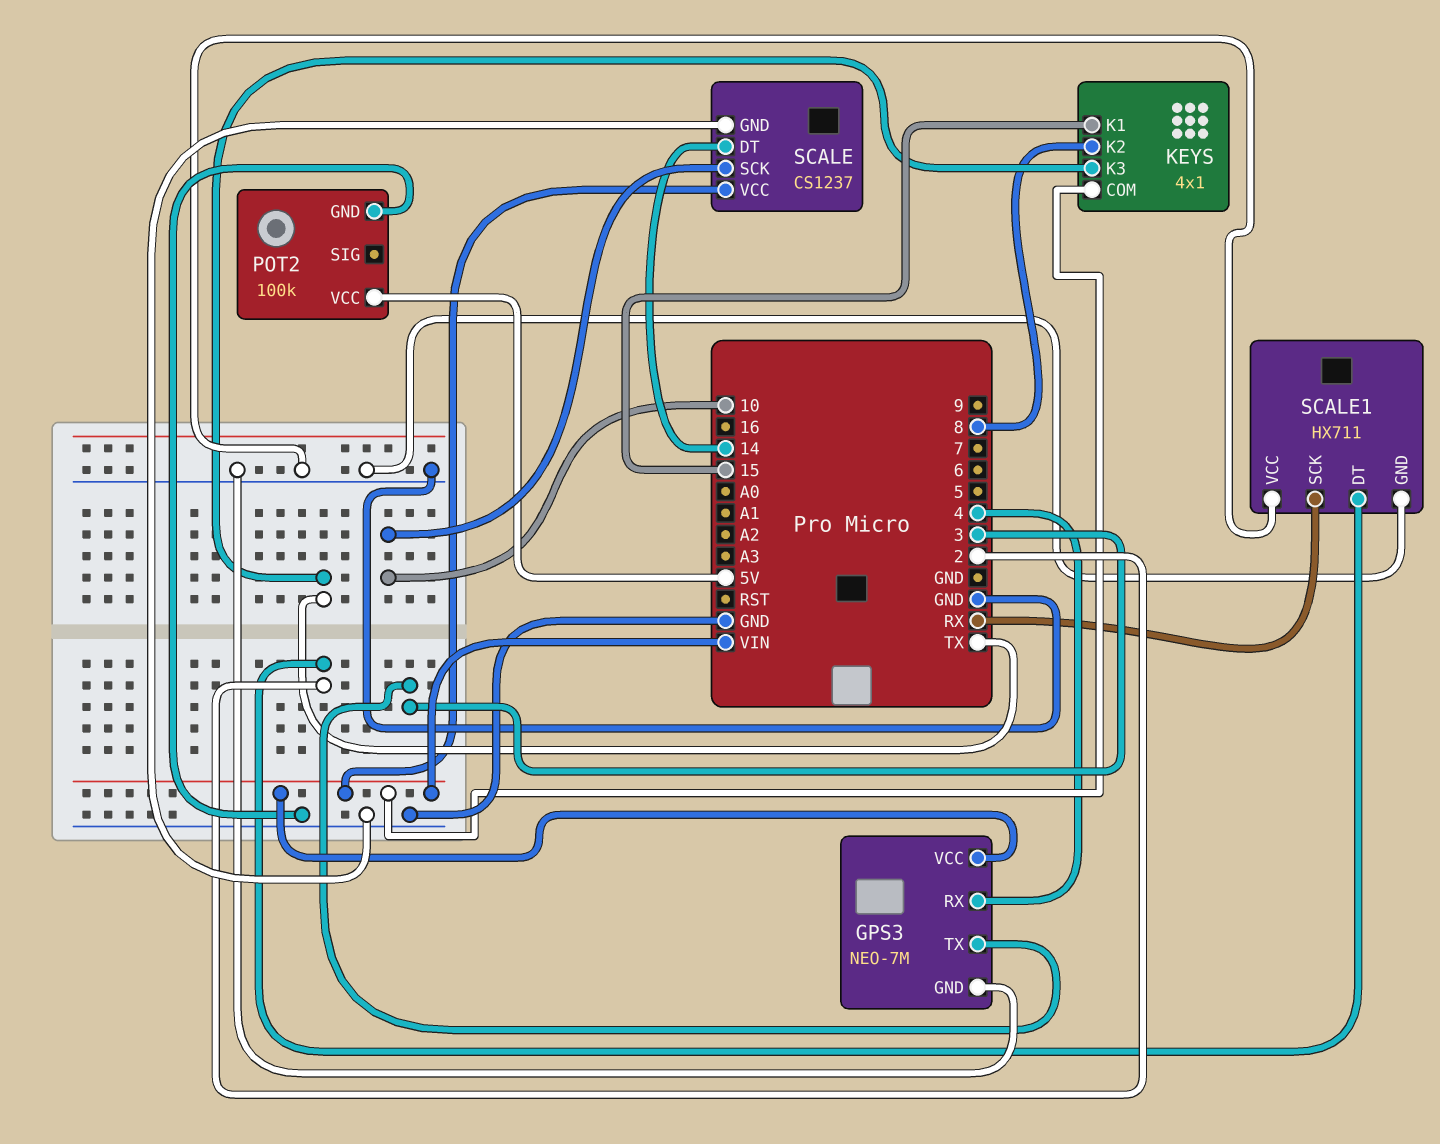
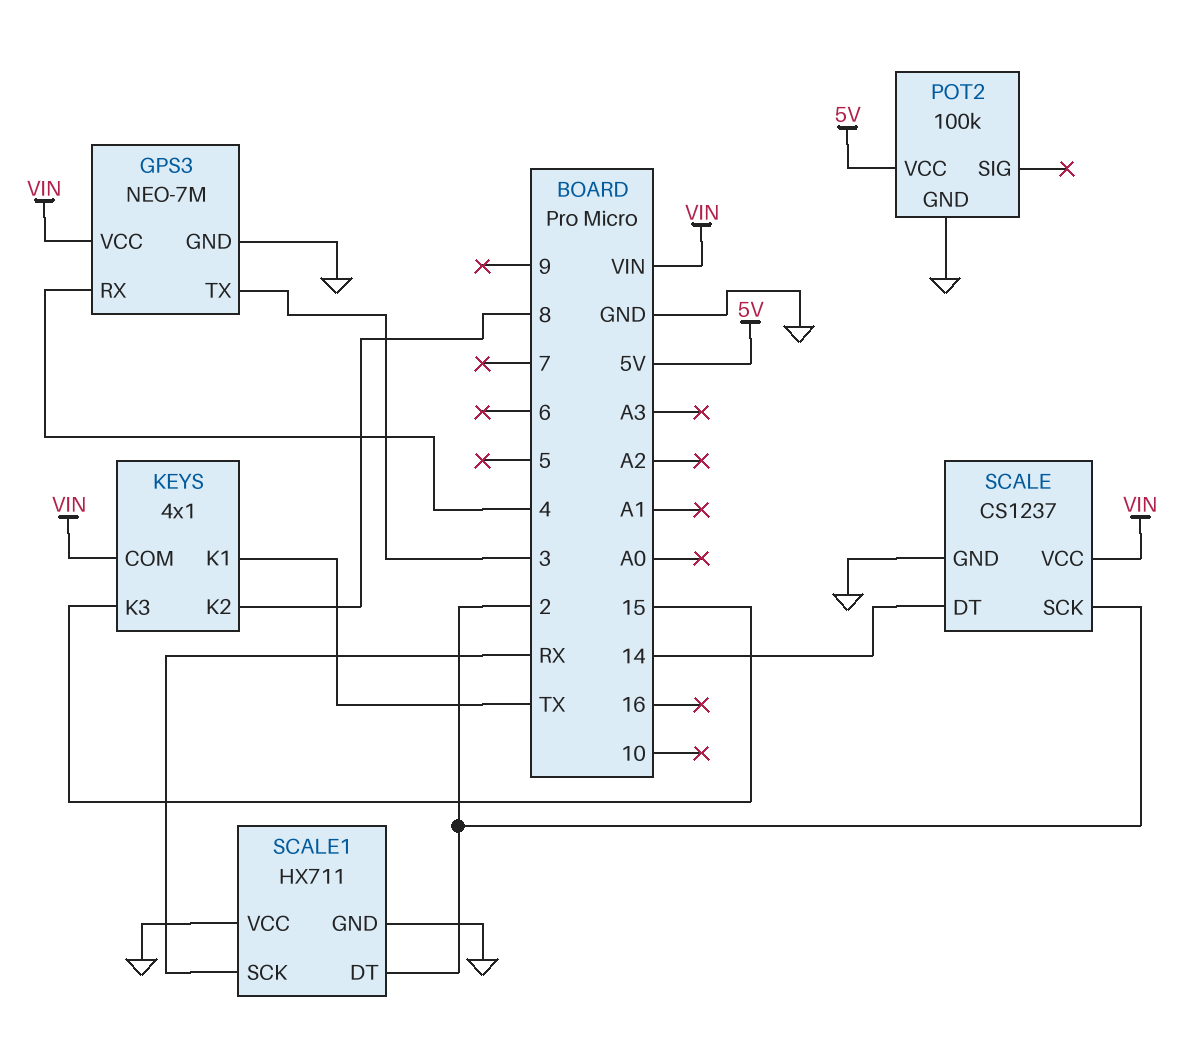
KEYS pin K1: 15 -> TX
KEYS pin K3: TX -> 15
SCALE pin SCK: 10 -> 2

